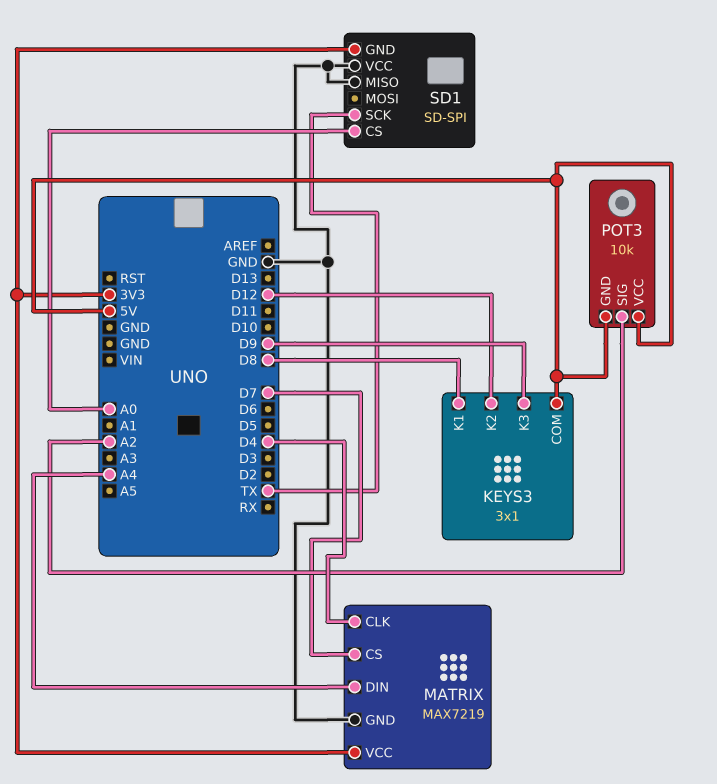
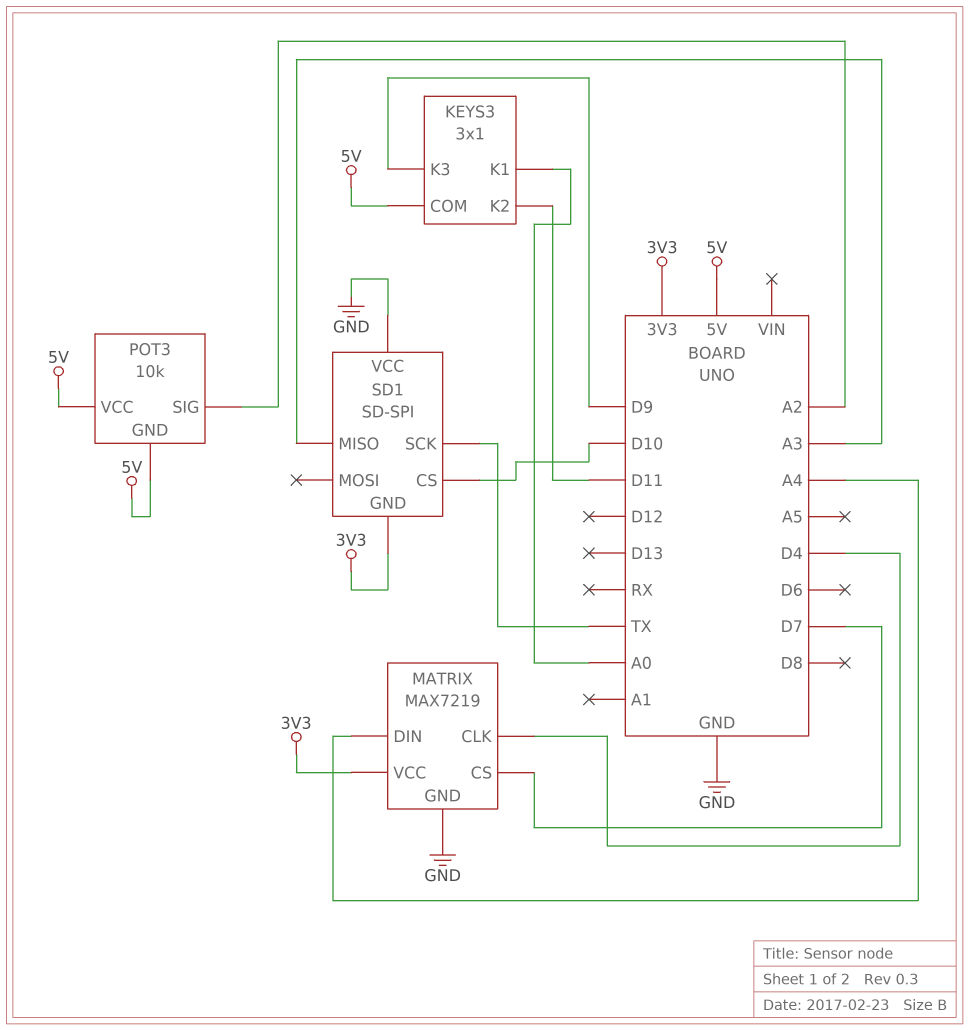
KEYS3 pin K1: D8 -> A0
KEYS3 pin K2: D12 -> D11
SD1 pin CS: A0 -> D10
SD1 pin MISO: GND -> A3

